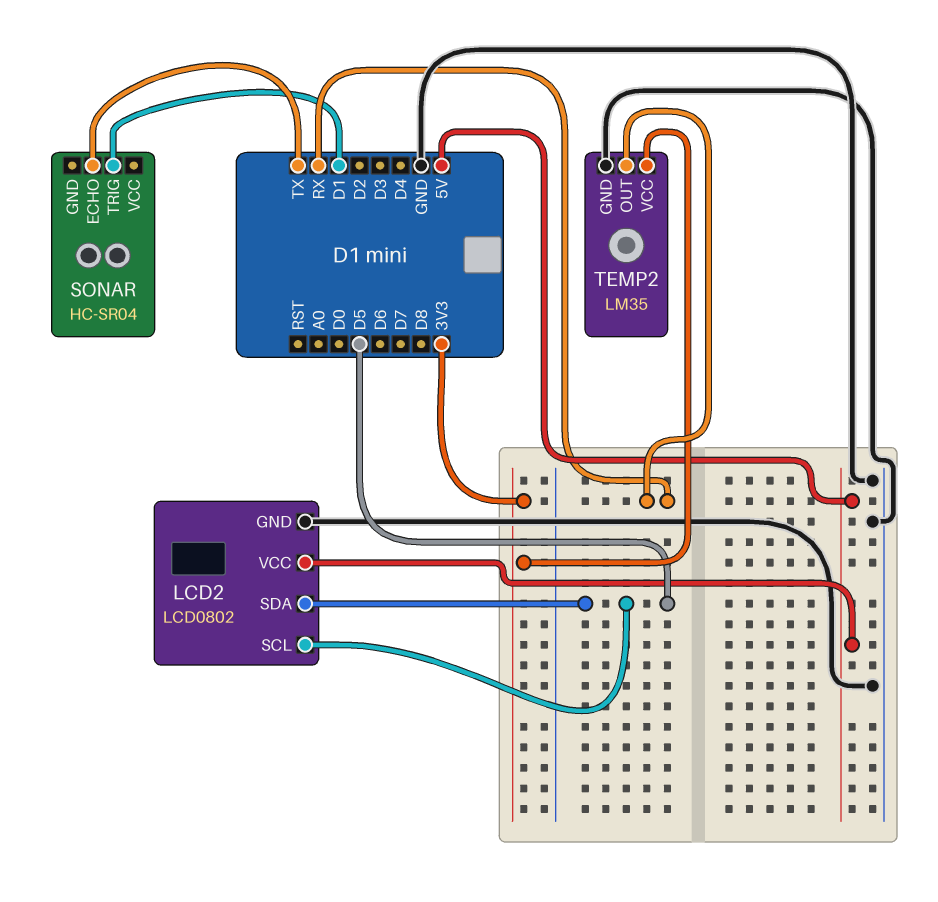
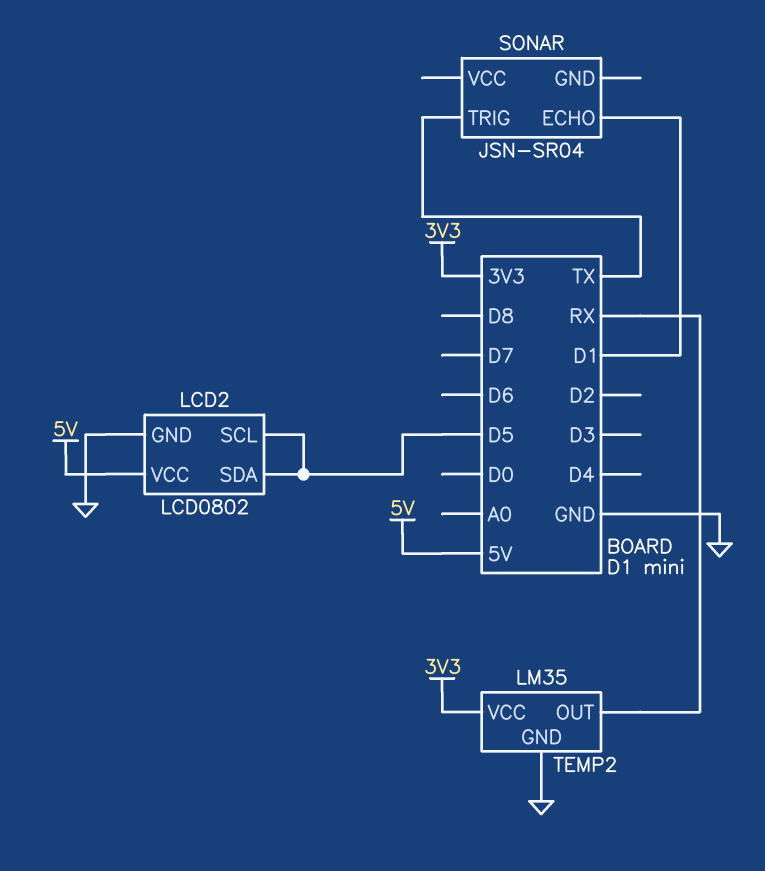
SONAR: HC-SR04 -> JSN-SR04
SONAR pin ECHO: TX -> D1
SONAR pin TRIG: D1 -> TX

